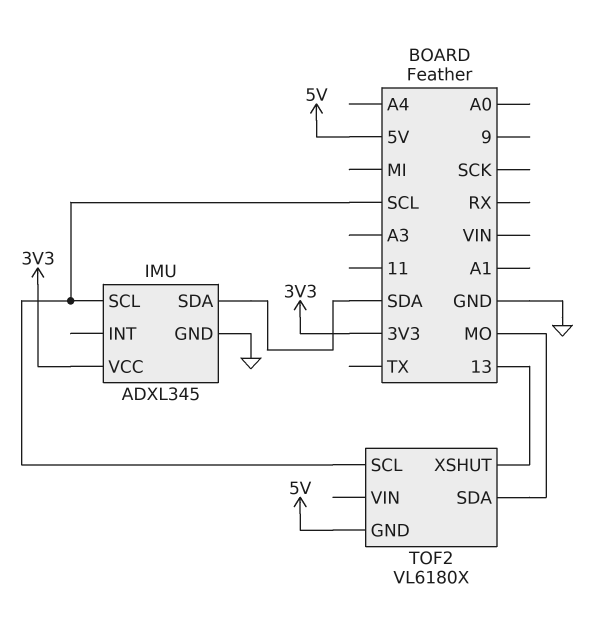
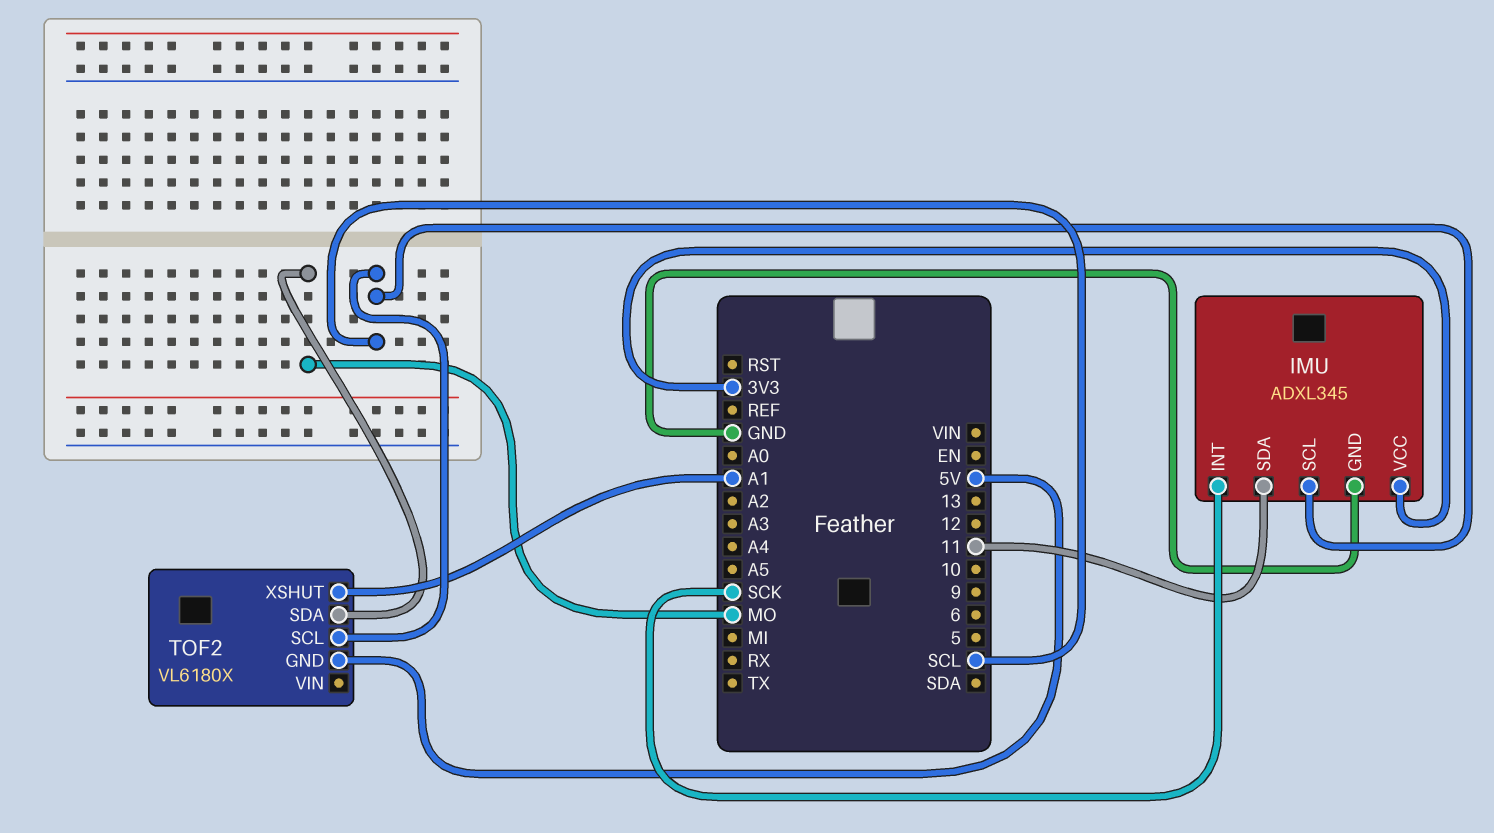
IMU pin INT: none -> SCK
IMU pin SDA: SDA -> 11
TOF2 pin XSHUT: 13 -> A1

